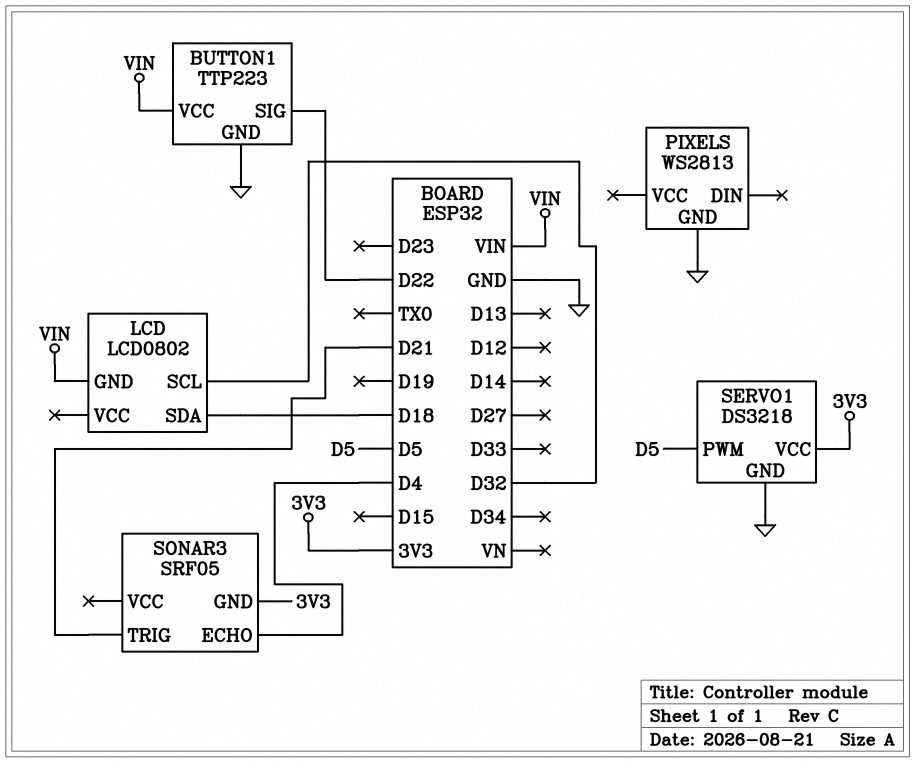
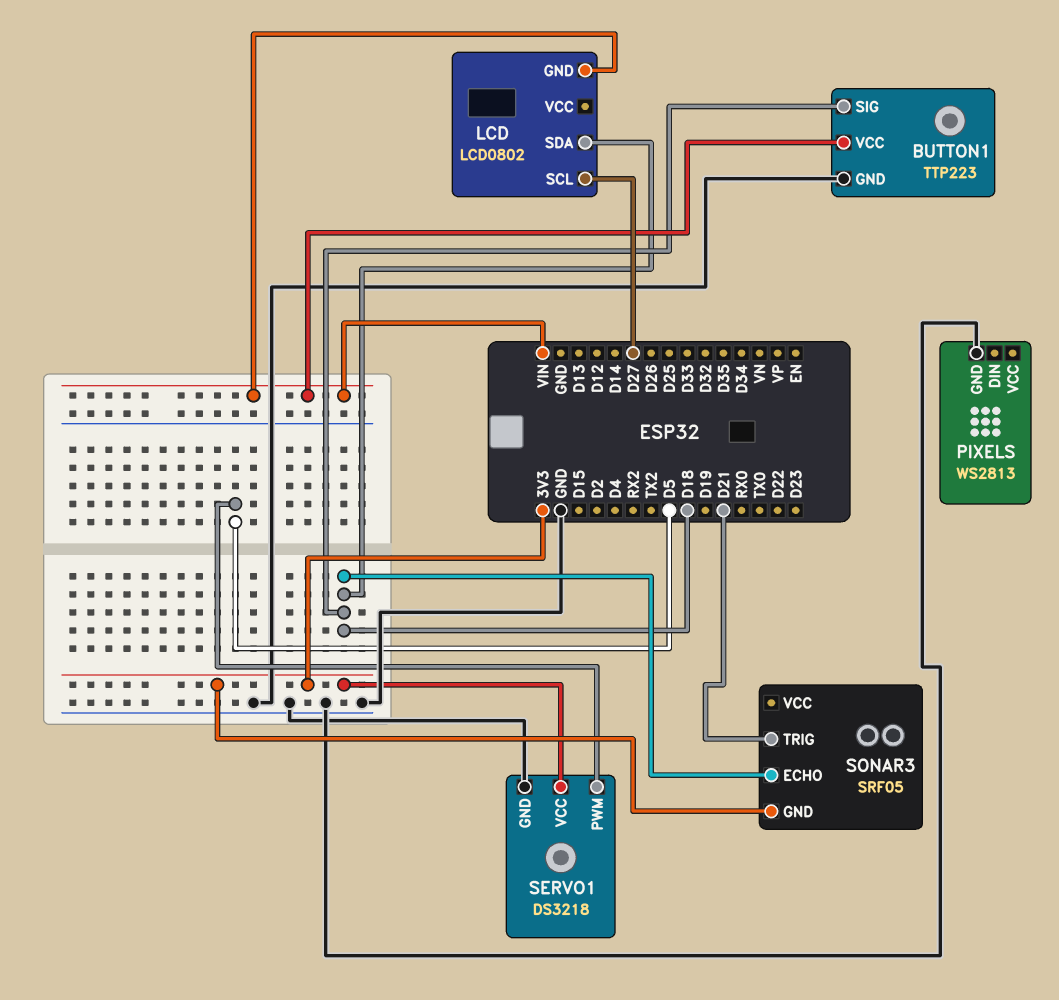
BUTTON1 pin SIG: D22 -> D18
LCD pin SCL: D32 -> D27
SONAR3 pin ECHO: D4 -> D18

